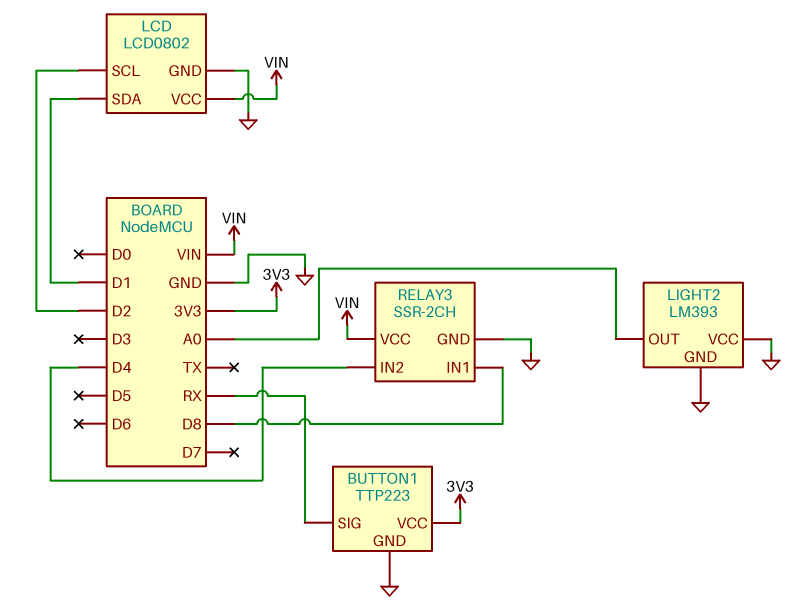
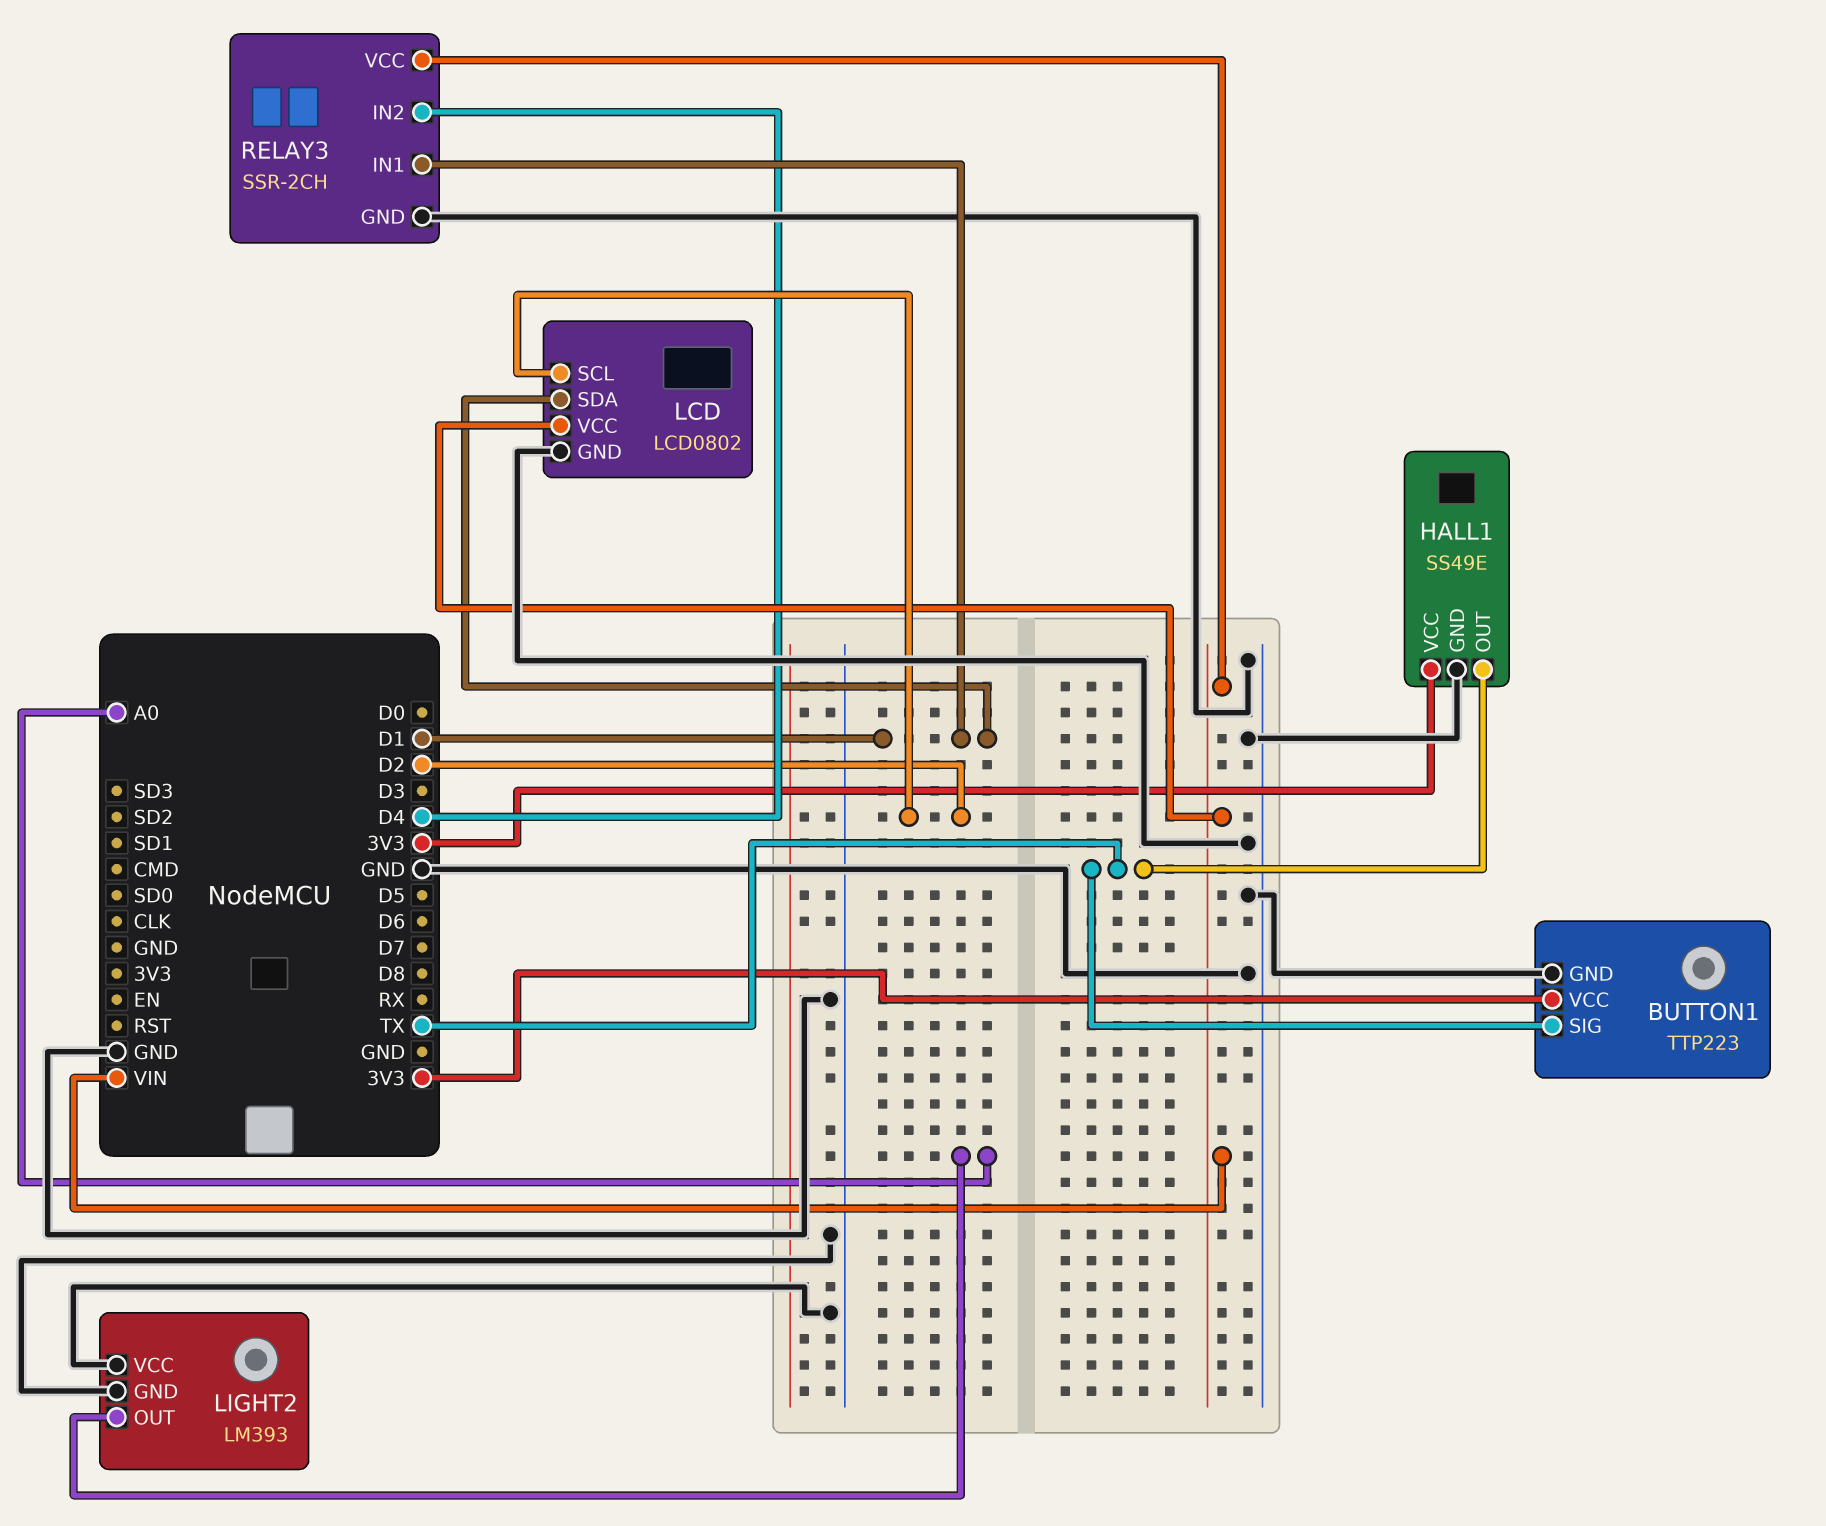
BUTTON1 pin SIG: RX -> TX
HALL1: none -> SS49E
HALL1 pin GND: none -> GND
HALL1 pin OUT: none -> TX
HALL1 pin VCC: none -> 3V3
RELAY3 pin IN1: D8 -> D1

